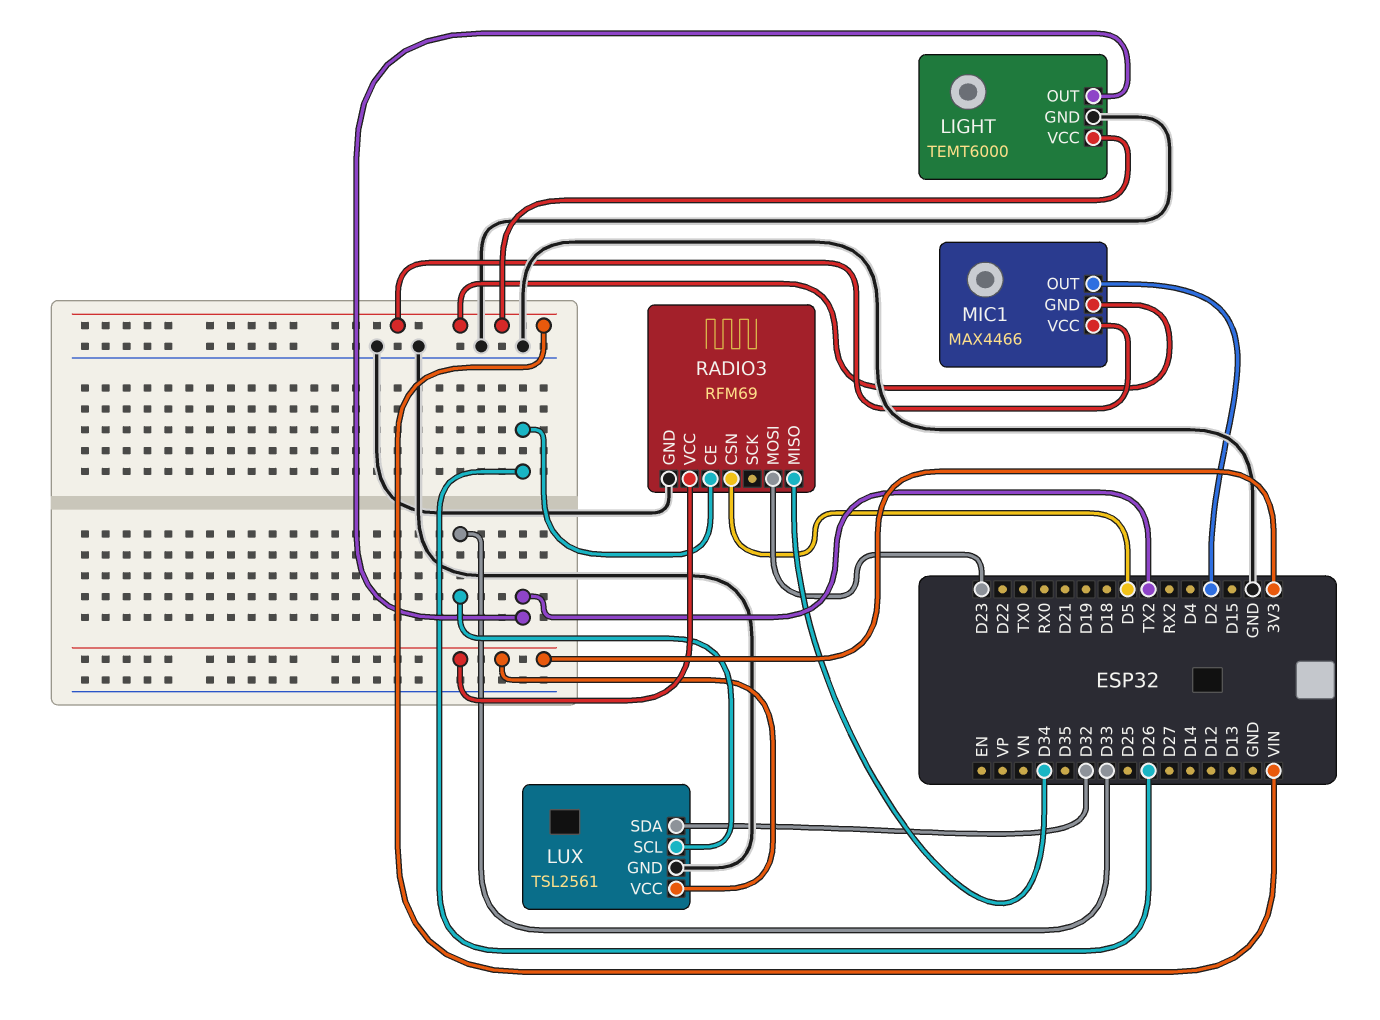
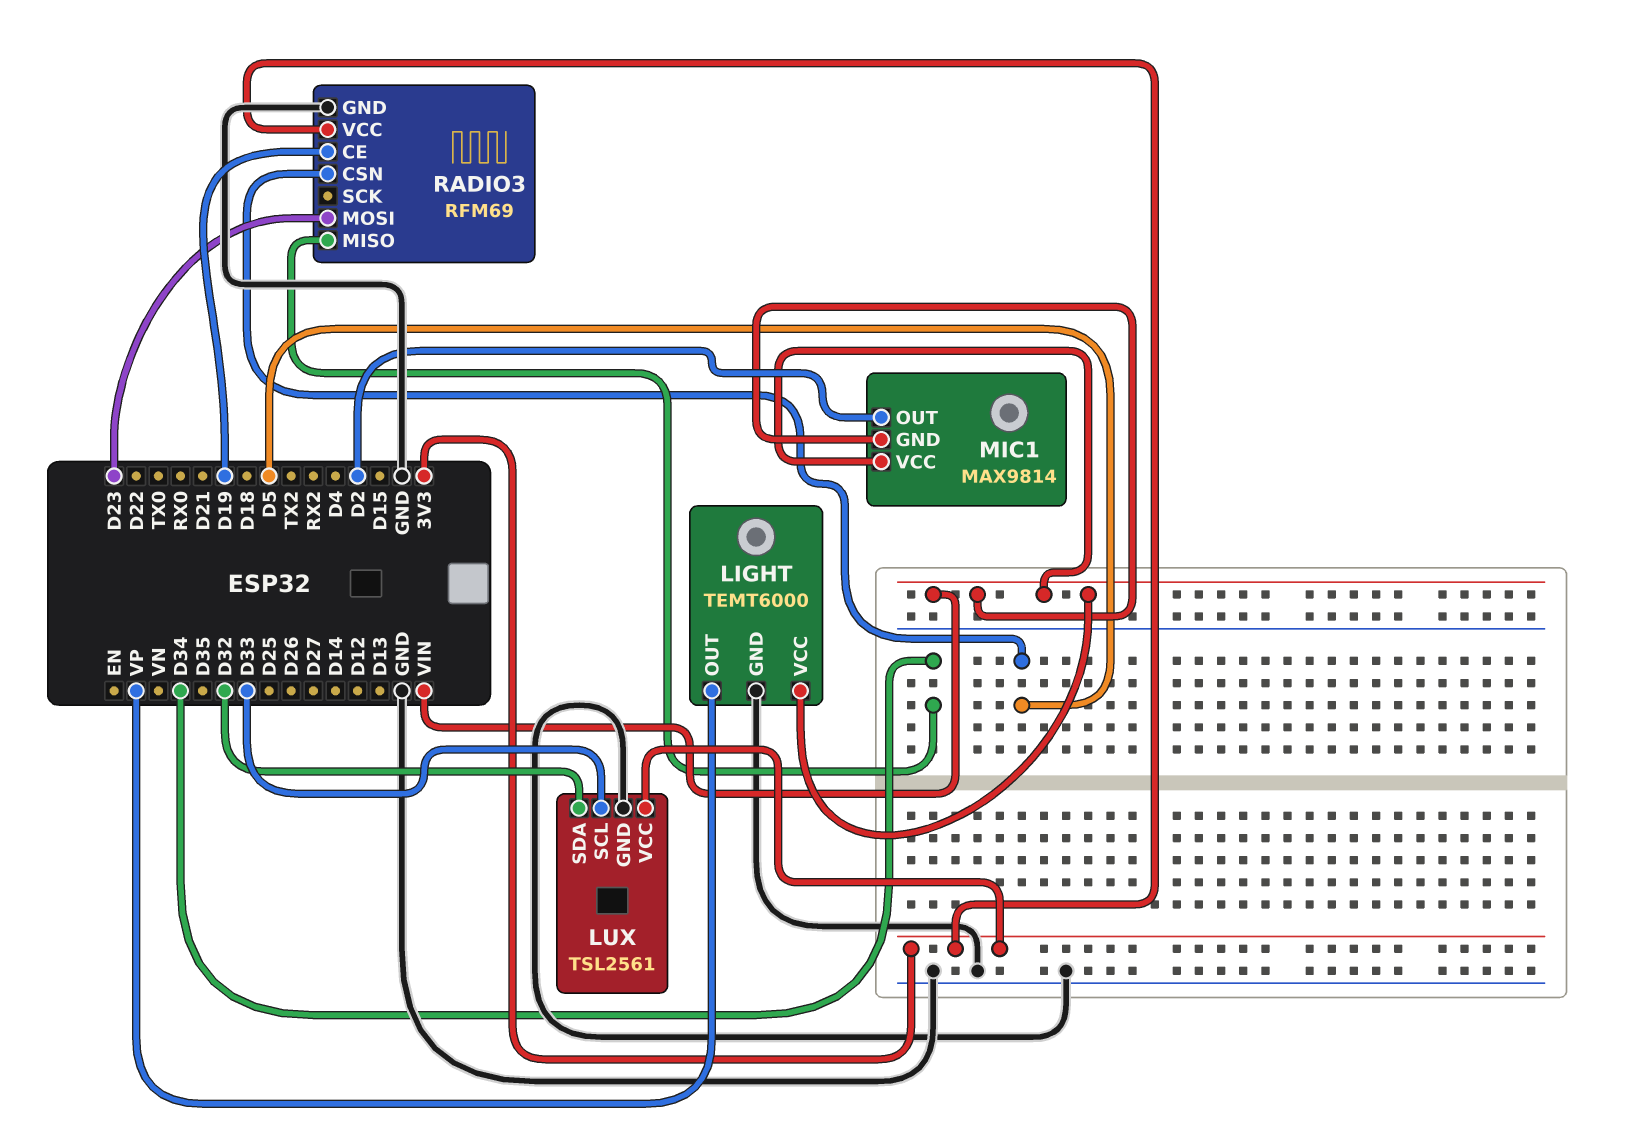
LIGHT pin OUT: TX2 -> VP
MIC1: MAX4466 -> MAX9814
RADIO3 pin CE: D26 -> D19

